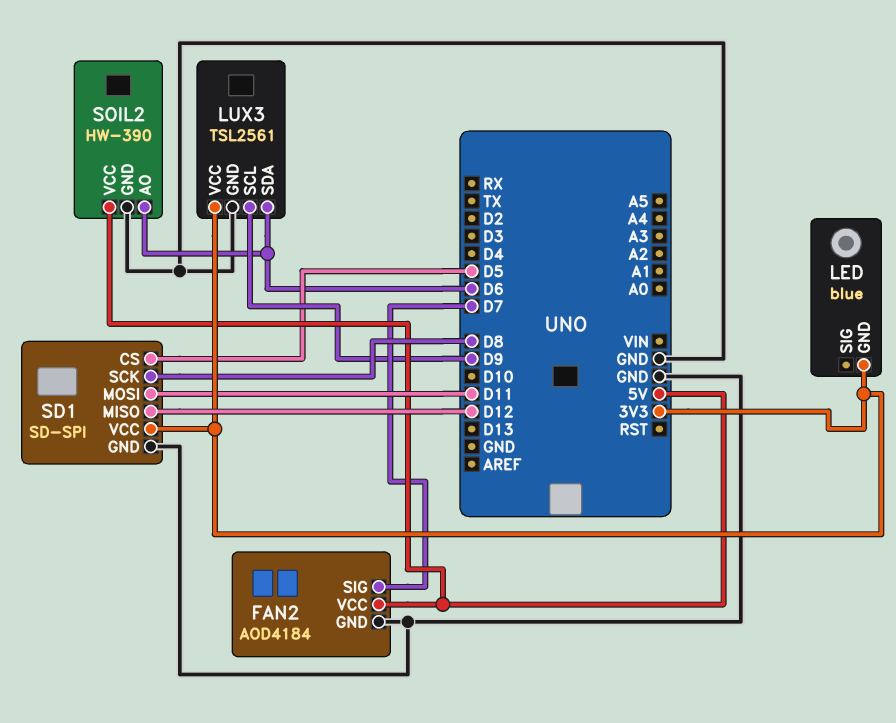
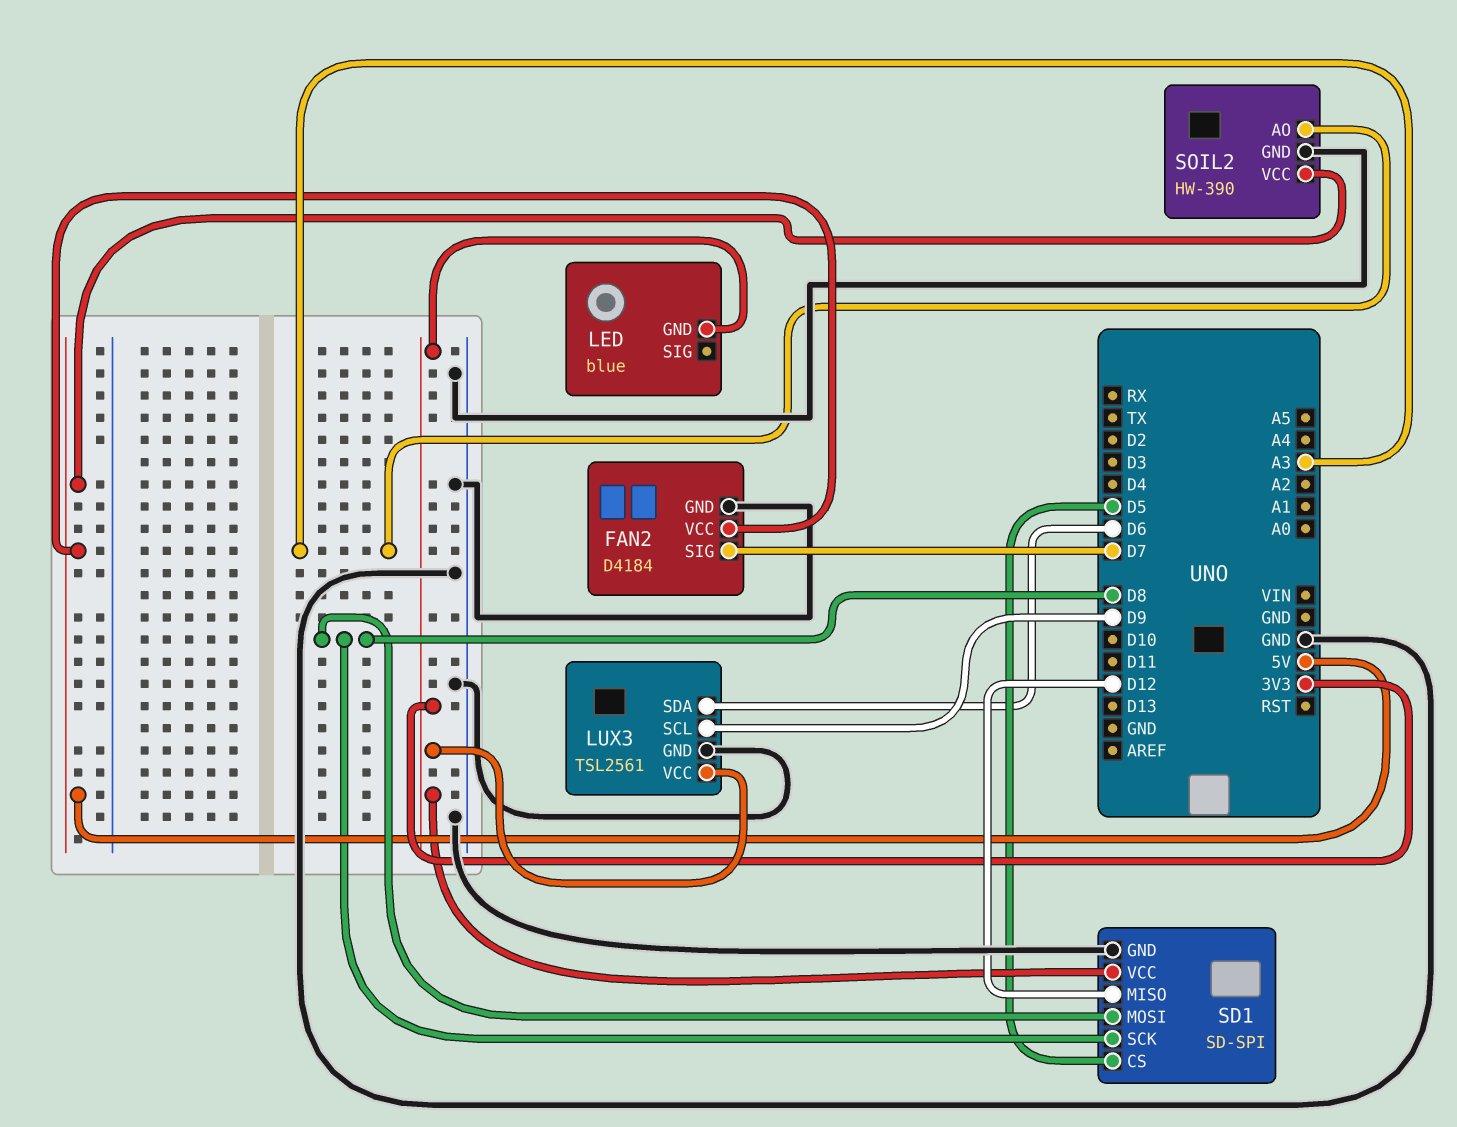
FAN2: AOD4184 -> D4184
SD1 pin MOSI: D11 -> D8
SOIL2 pin AO: D6 -> A3

